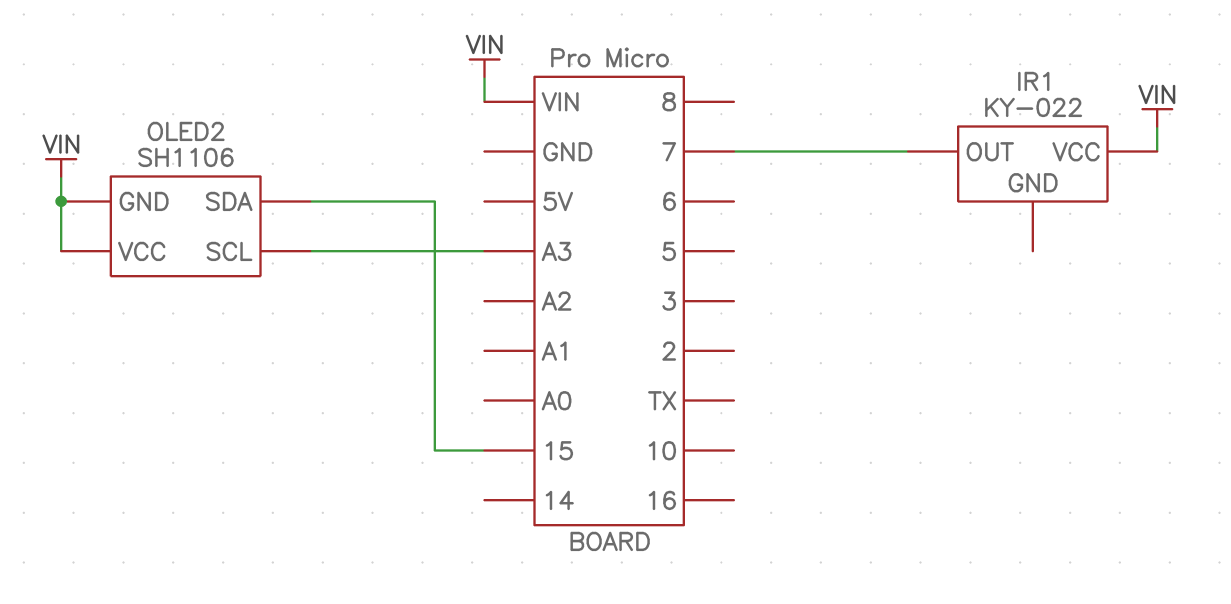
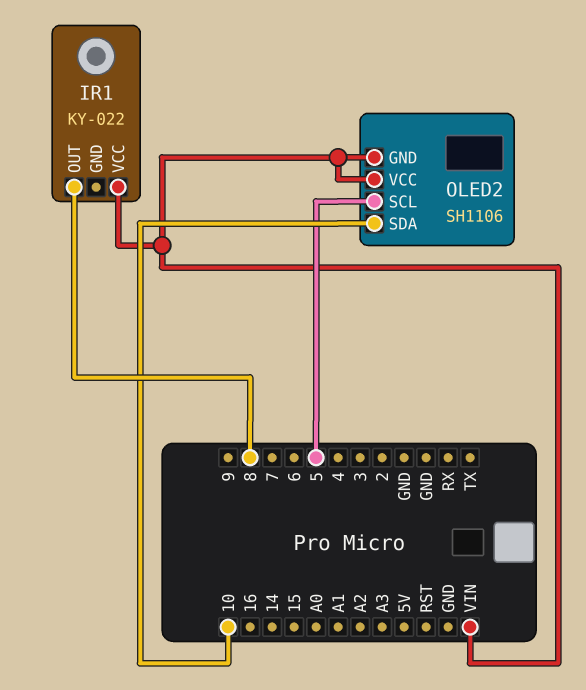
IR1 pin OUT: 7 -> 8
OLED2 pin SCL: A3 -> 5
OLED2 pin SDA: 15 -> 10

